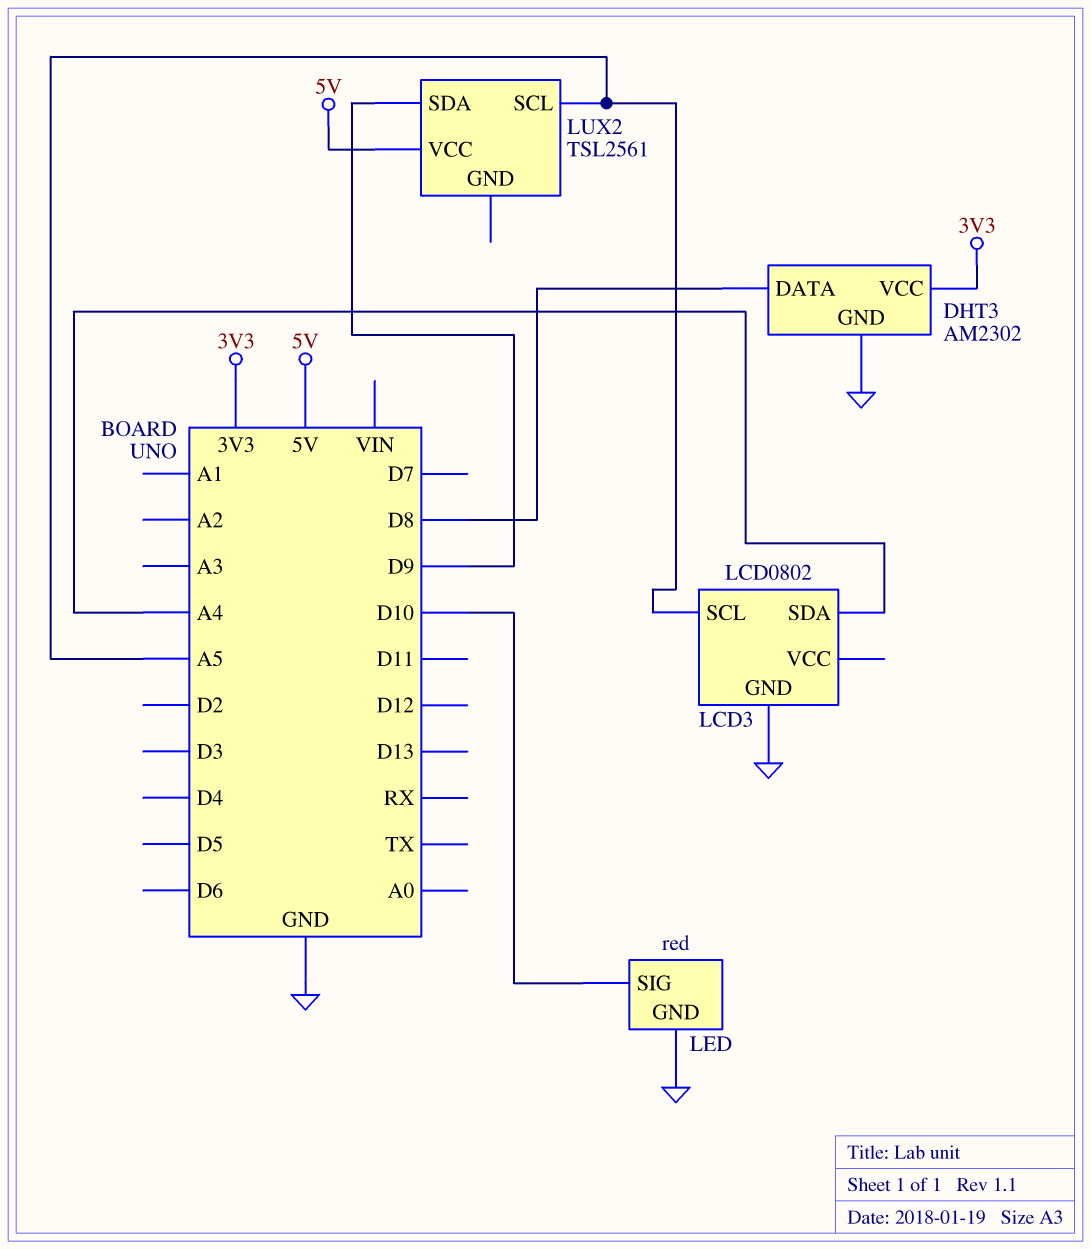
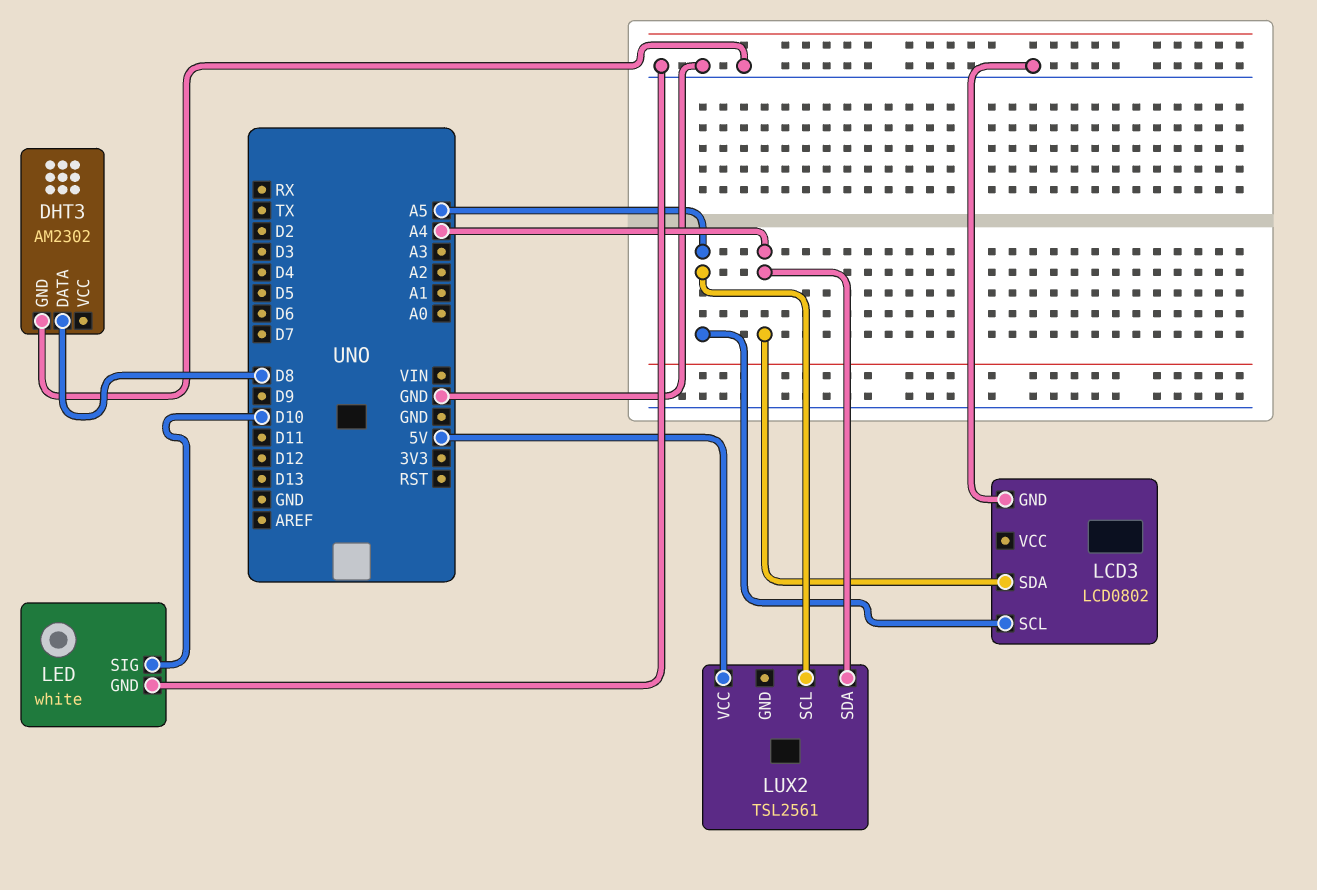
DHT3 pin VCC: 3V3 -> none
LED: red -> white
LUX2 pin SDA: D9 -> A4

